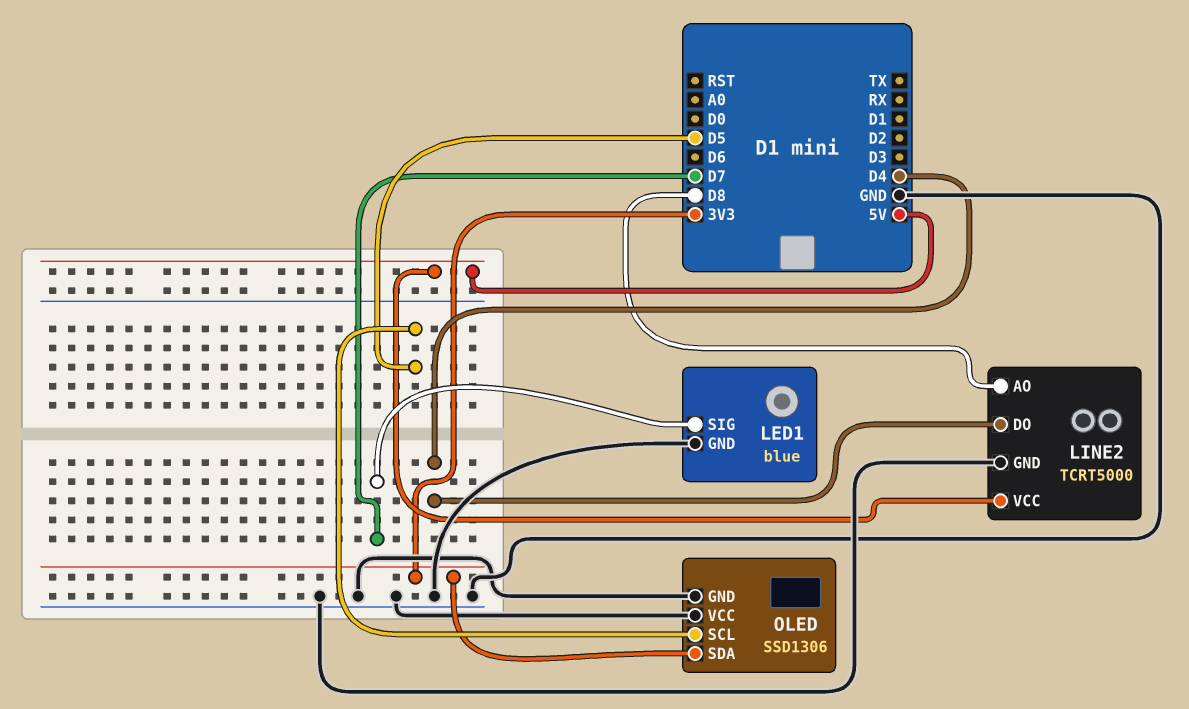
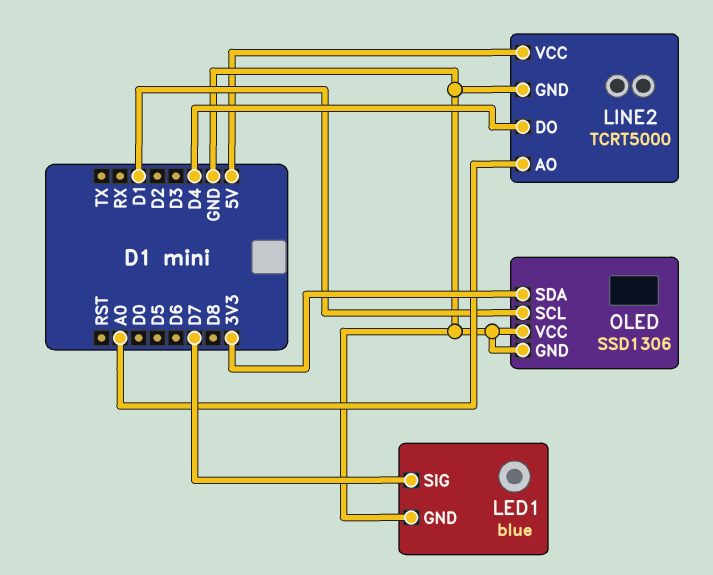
LINE2 pin AO: D8 -> A0
OLED pin SCL: D5 -> D1

